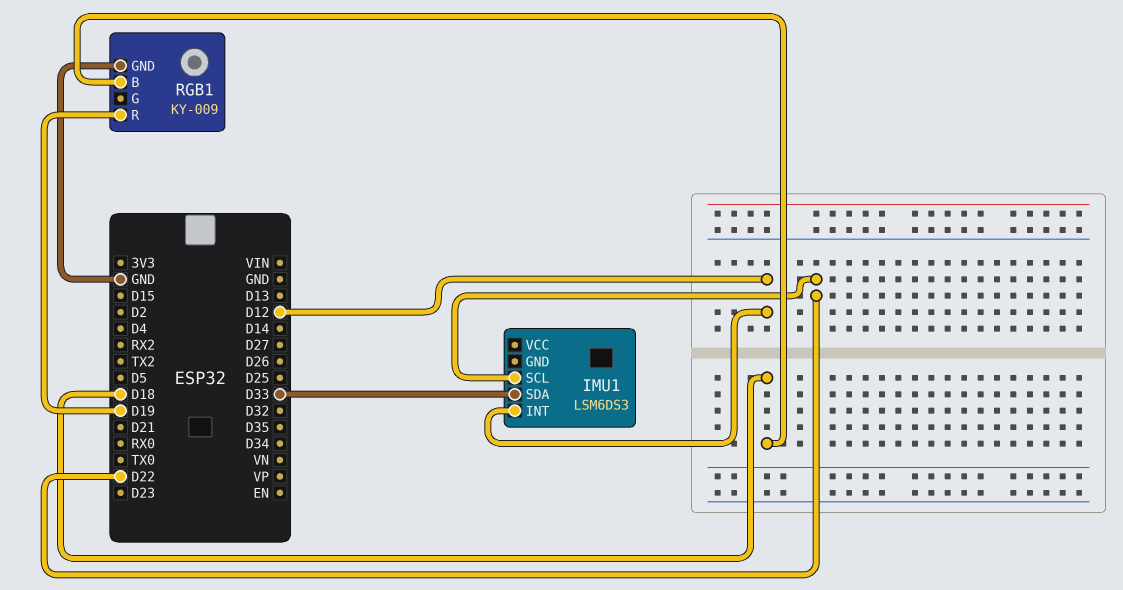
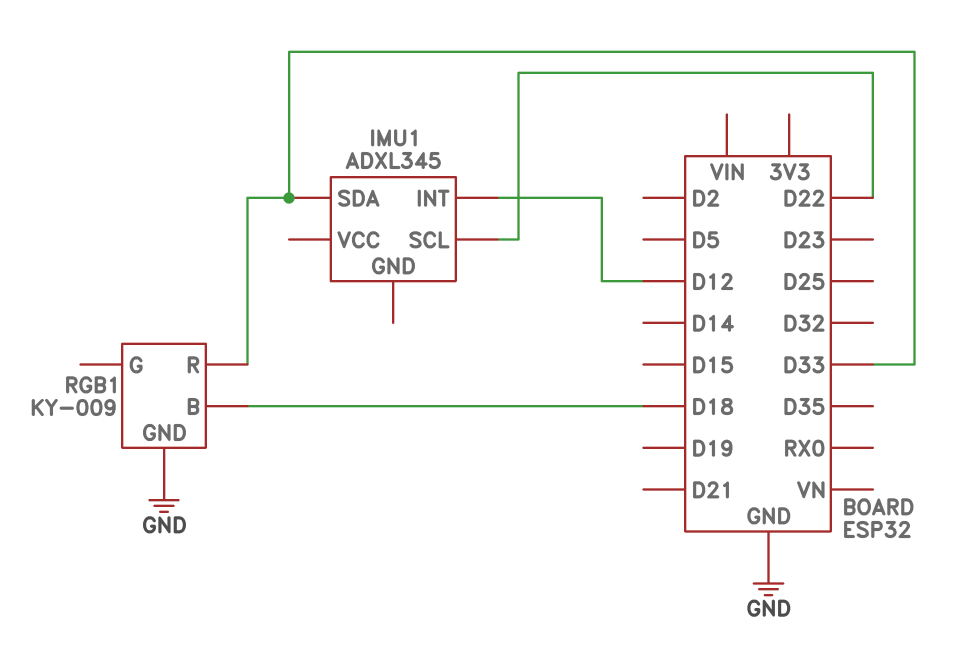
IMU1: LSM6DS3 -> ADXL345
RGB1 pin R: D19 -> D33

